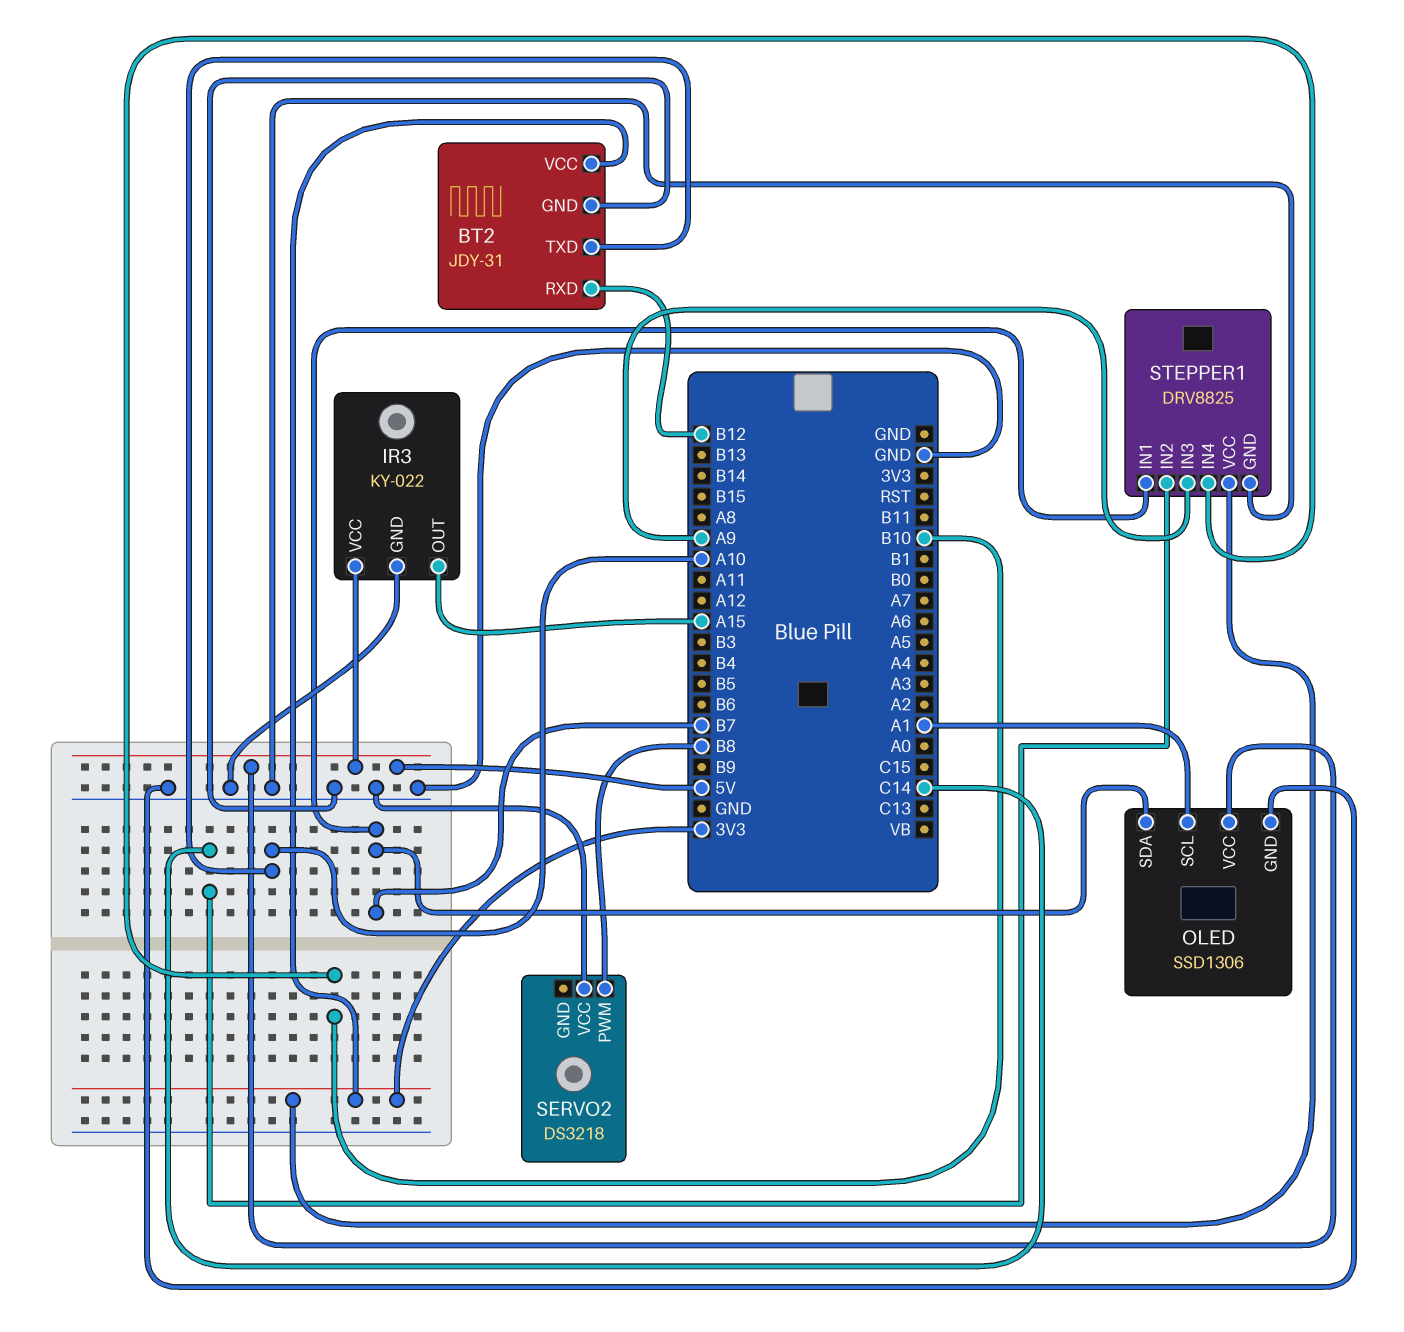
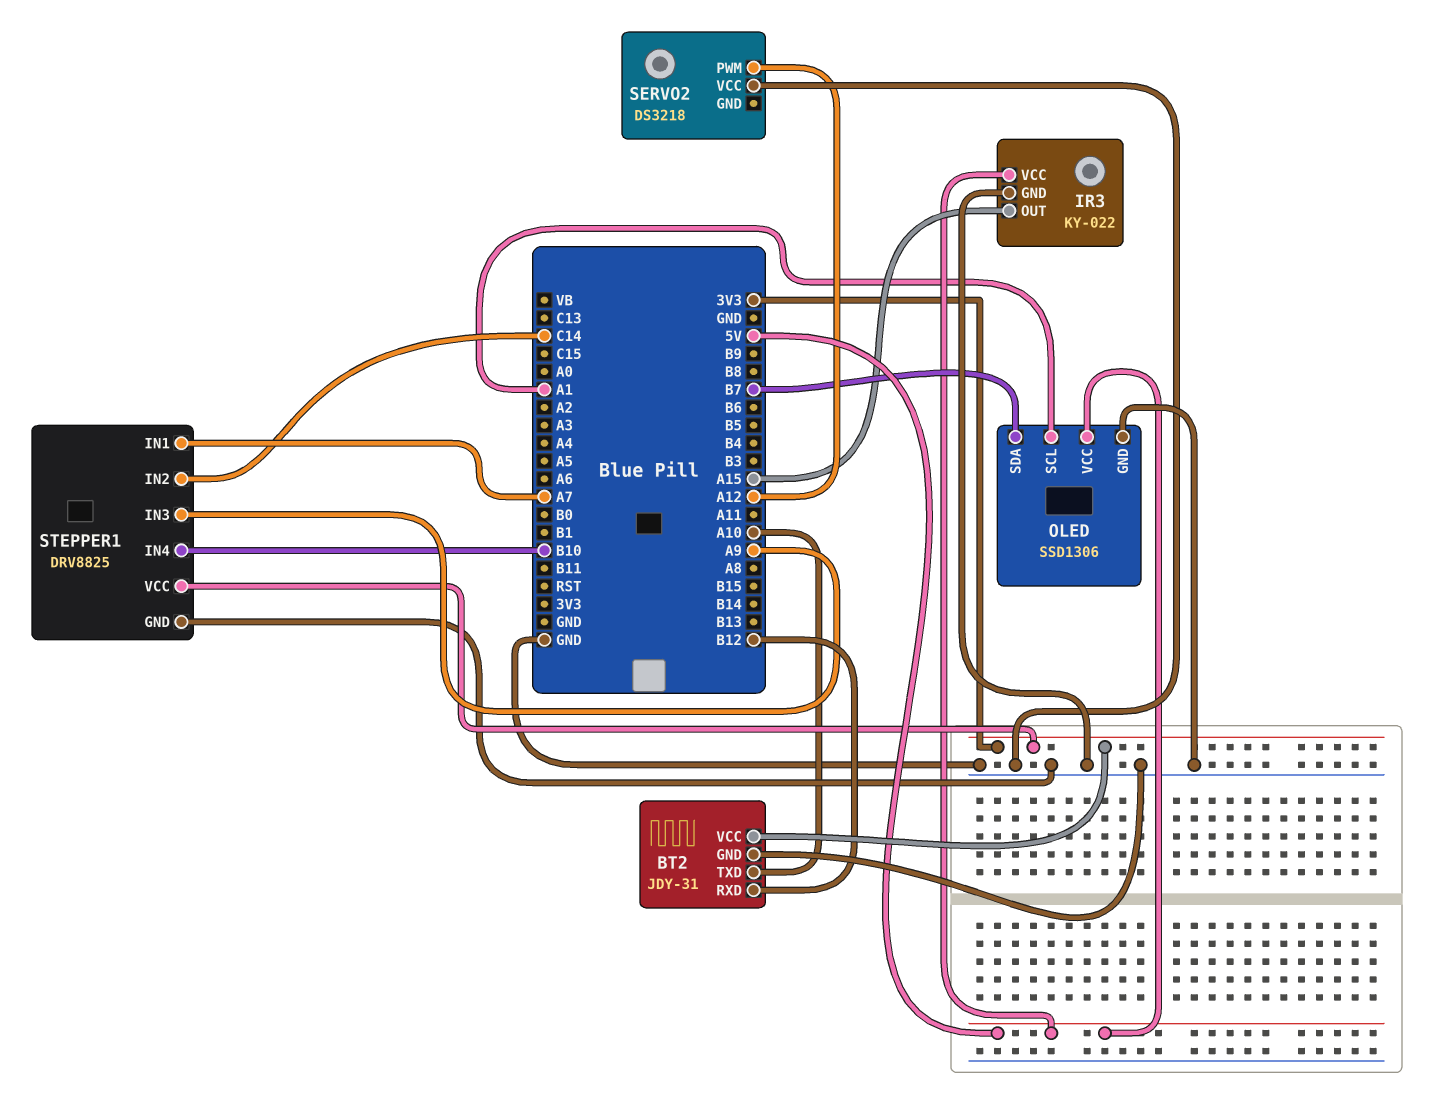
SERVO2 pin PWM: B8 -> A12
STEPPER1 pin IN1: B7 -> A7

